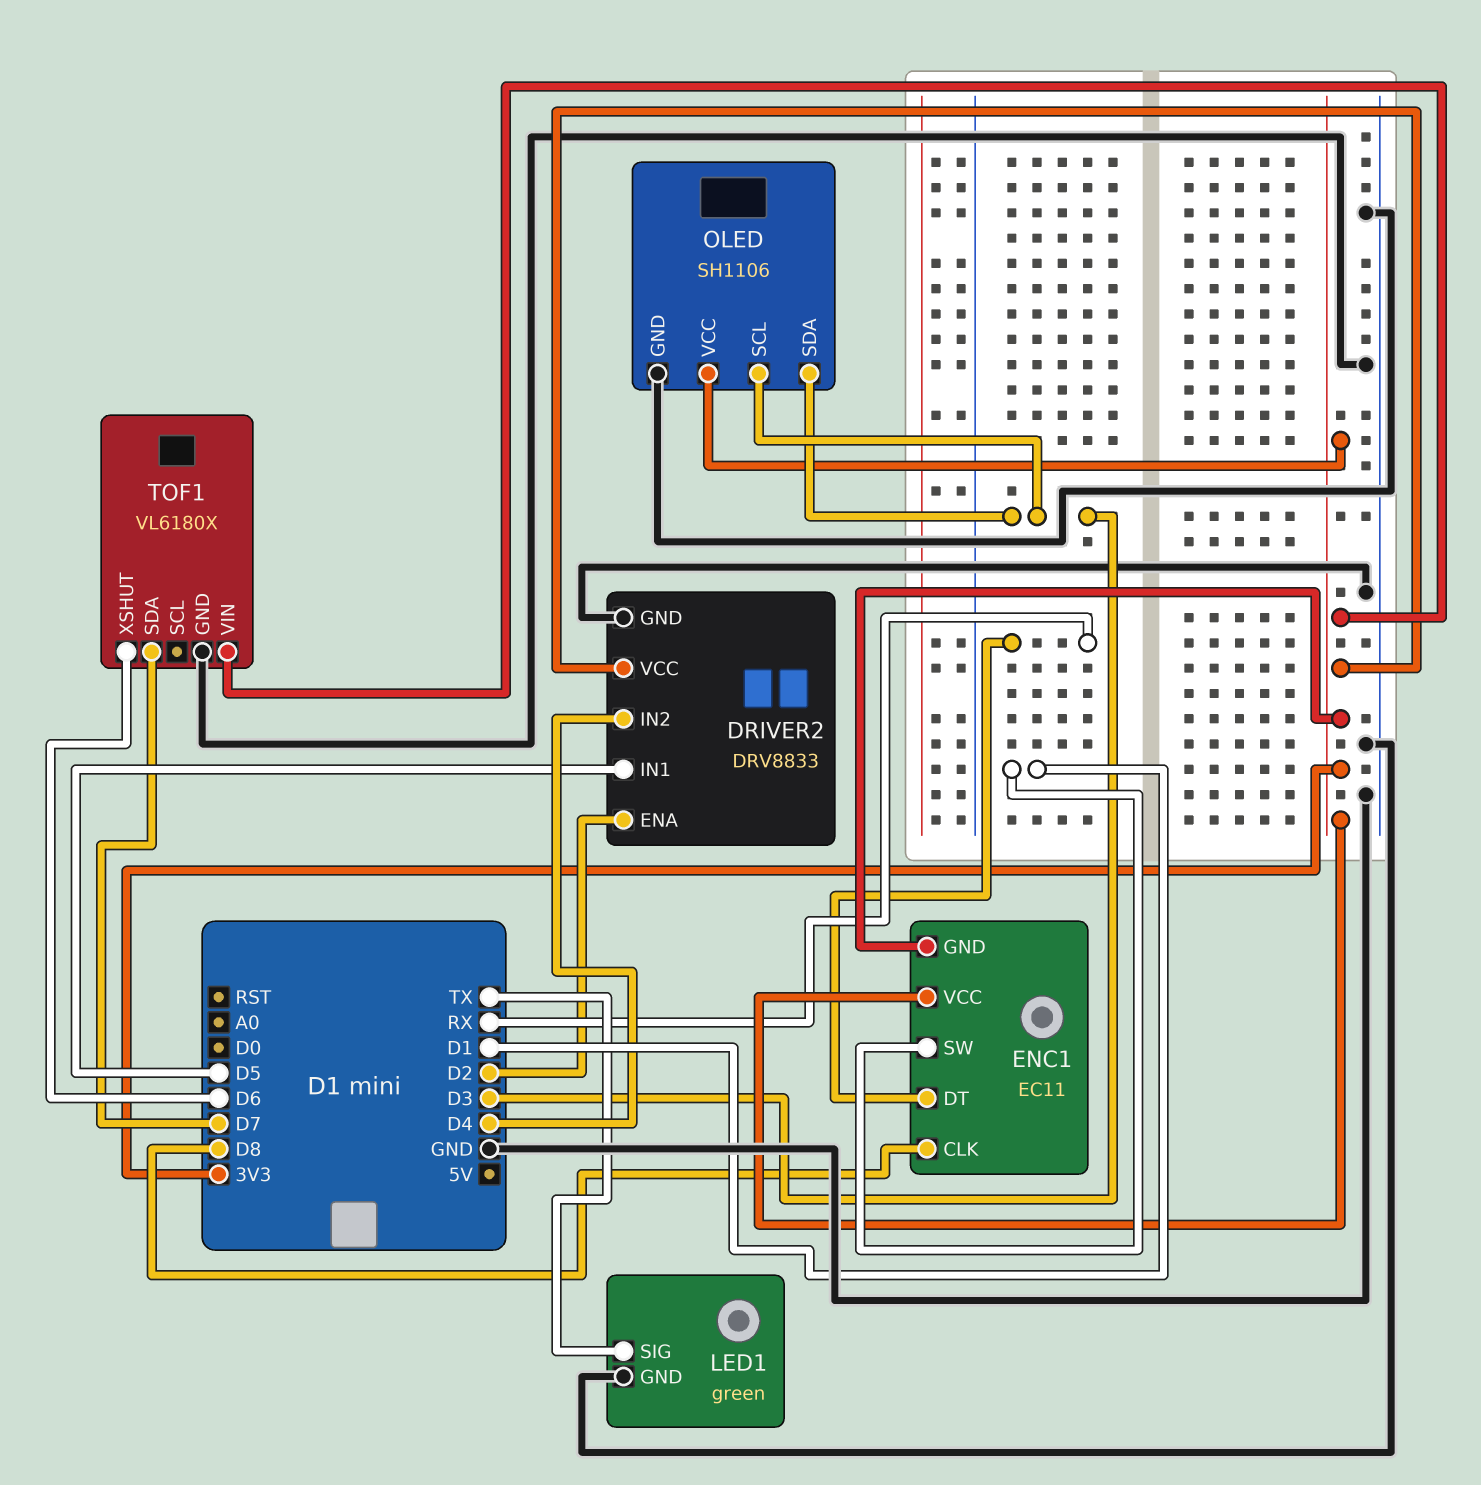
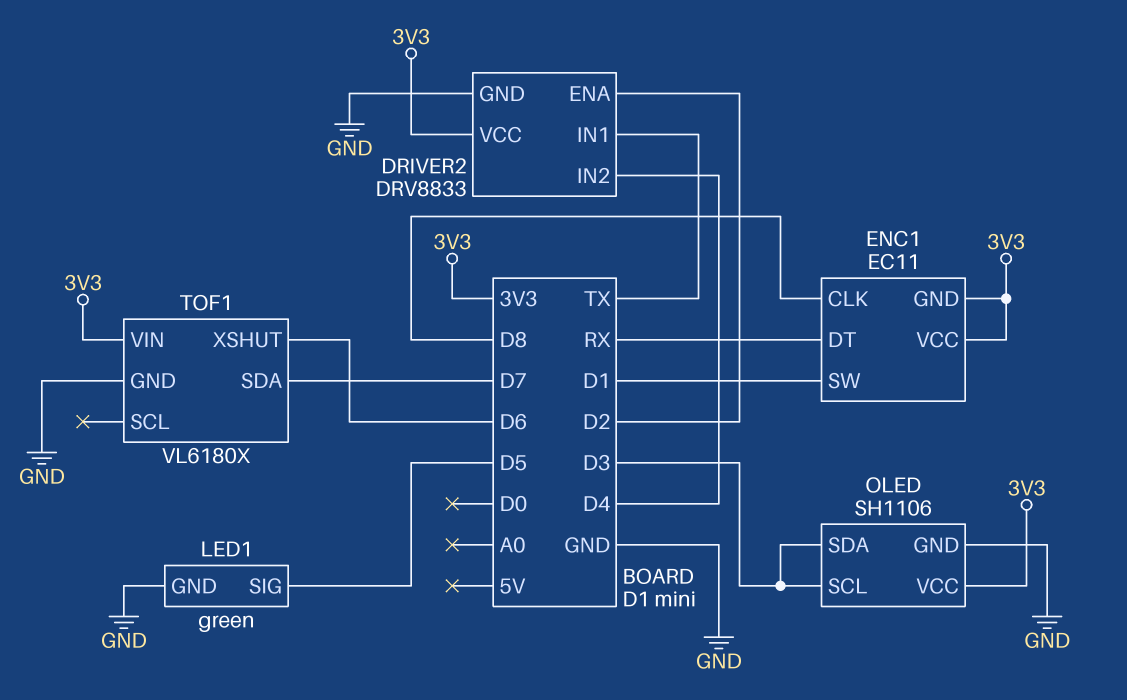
DRIVER2 pin IN1: D5 -> TX
LED1 pin SIG: TX -> D5

